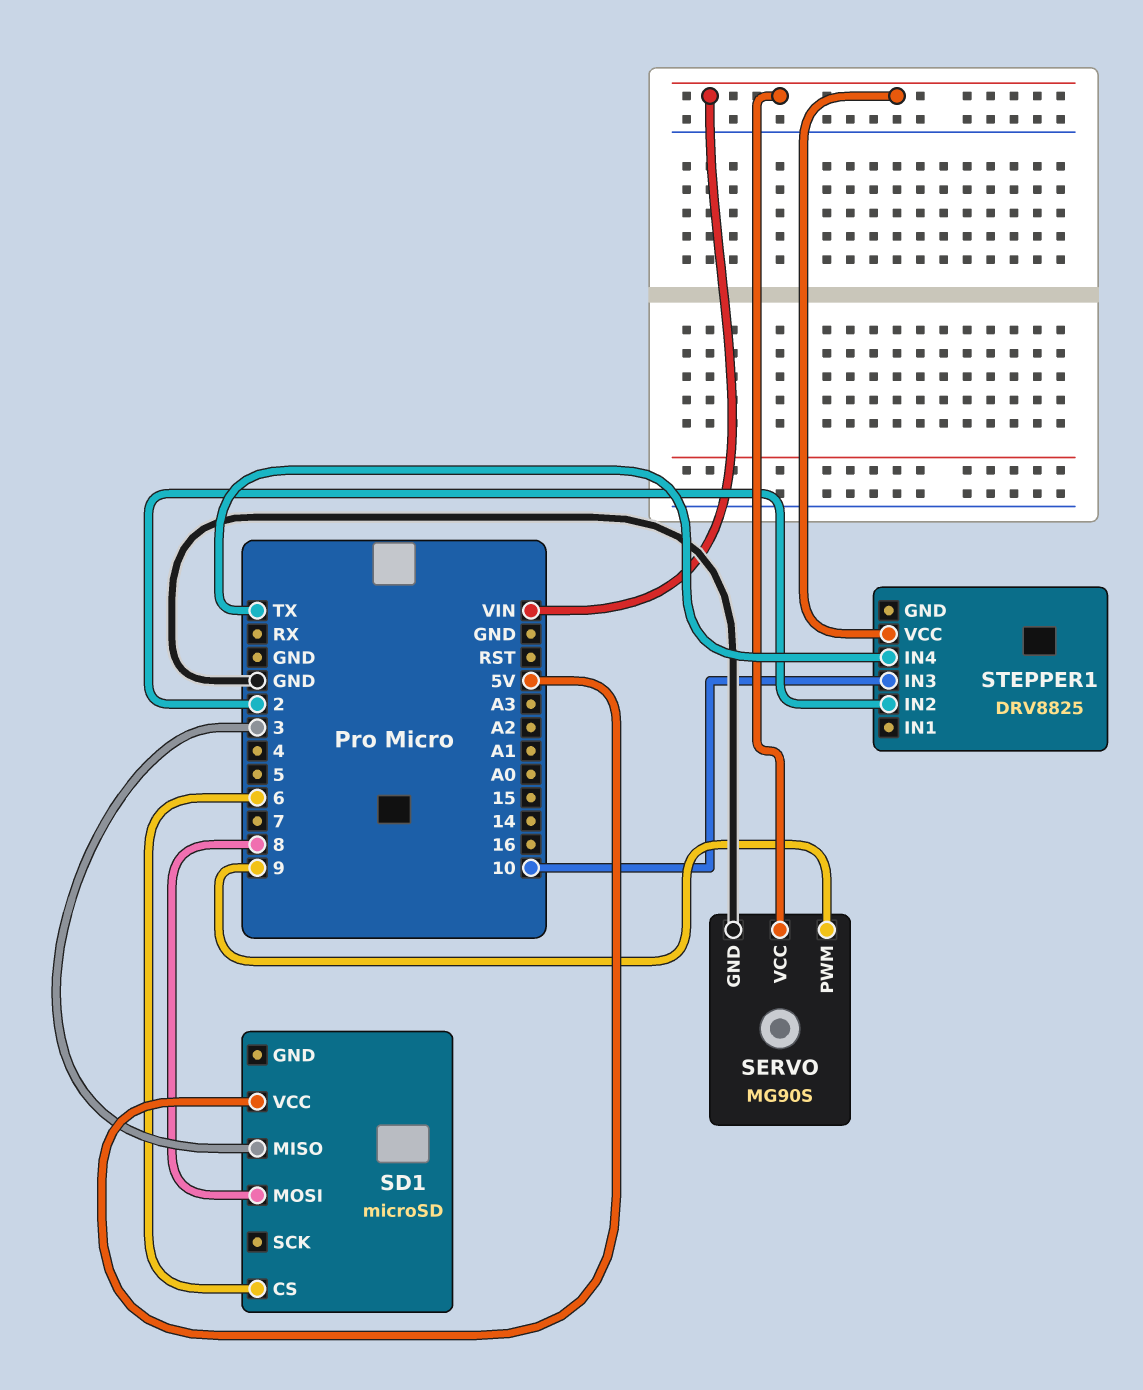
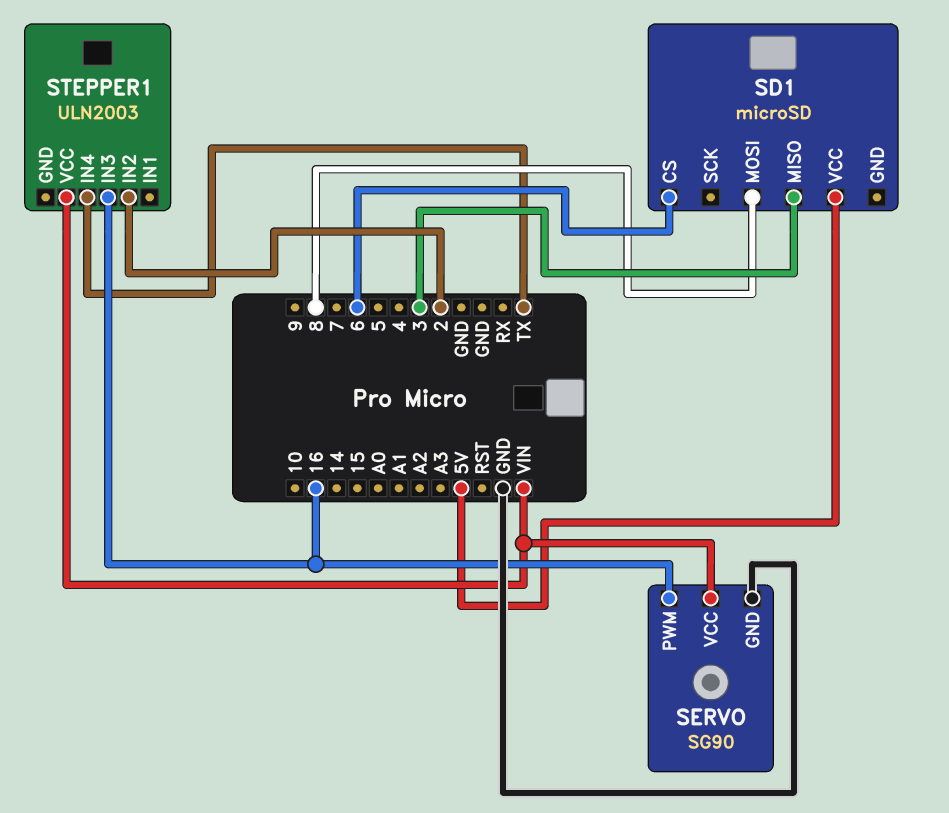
SERVO: MG90S -> SG90
SERVO pin PWM: 9 -> 16
STEPPER1: DRV8825 -> ULN2003
STEPPER1 pin IN3: 10 -> 16

